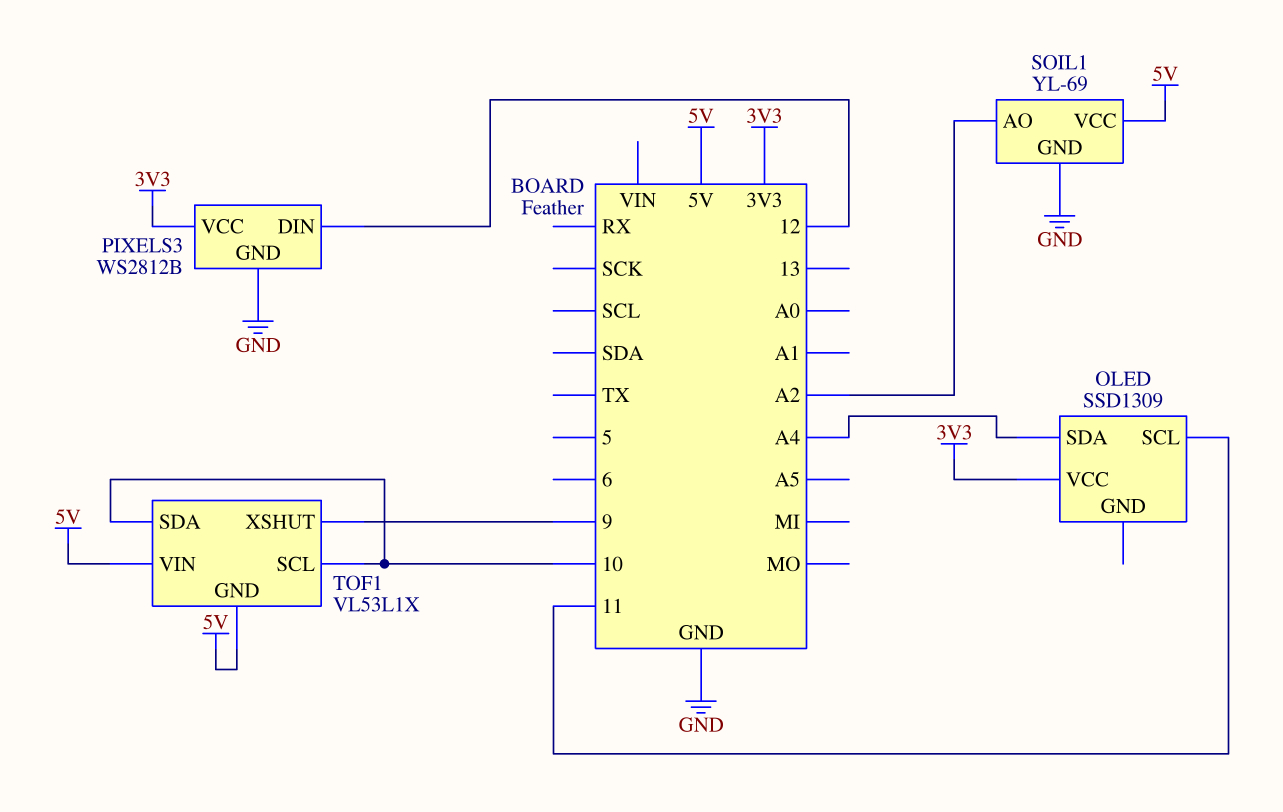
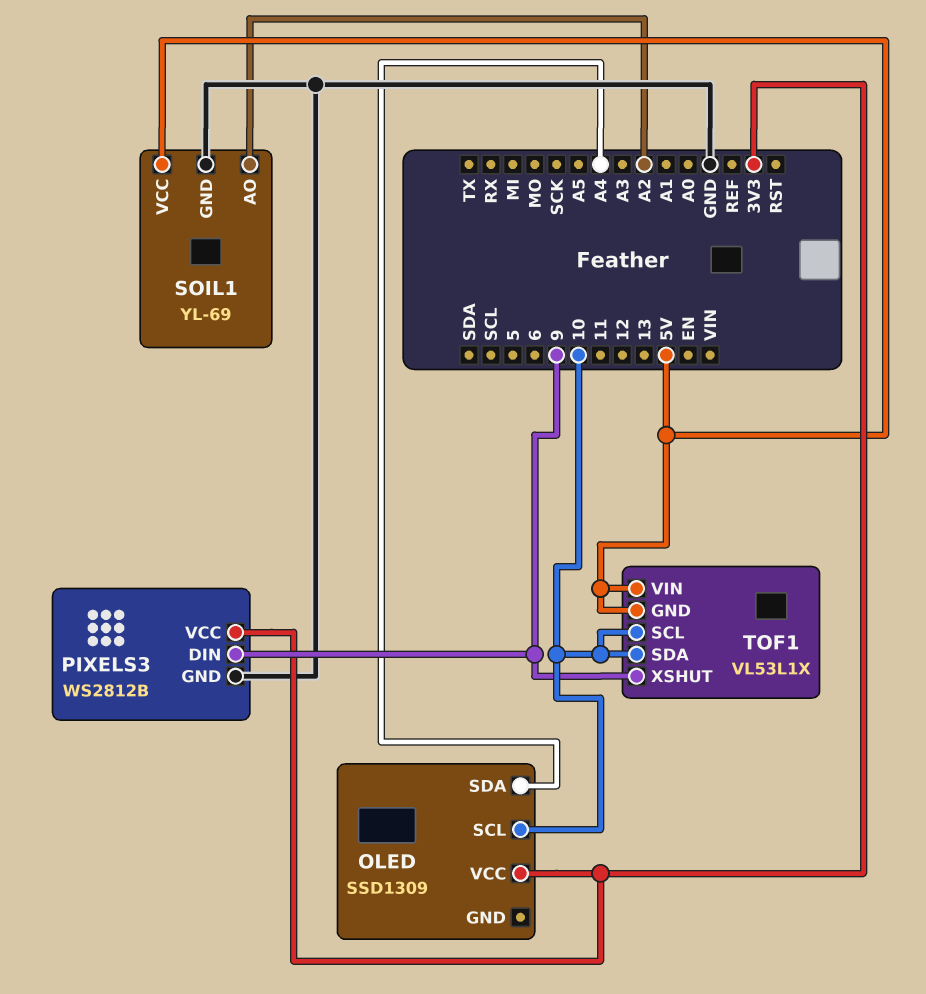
OLED pin SCL: 11 -> 10
PIXELS3 pin DIN: 12 -> 9

